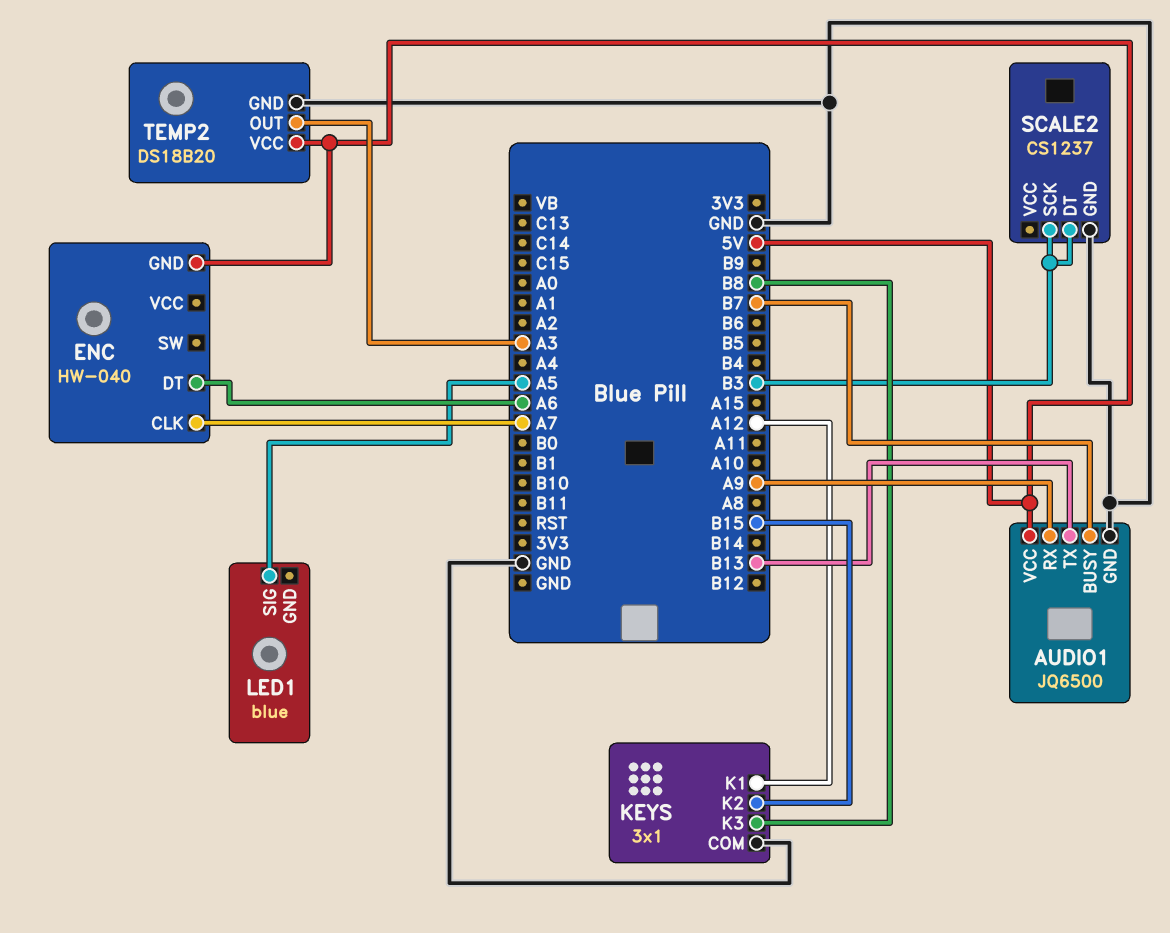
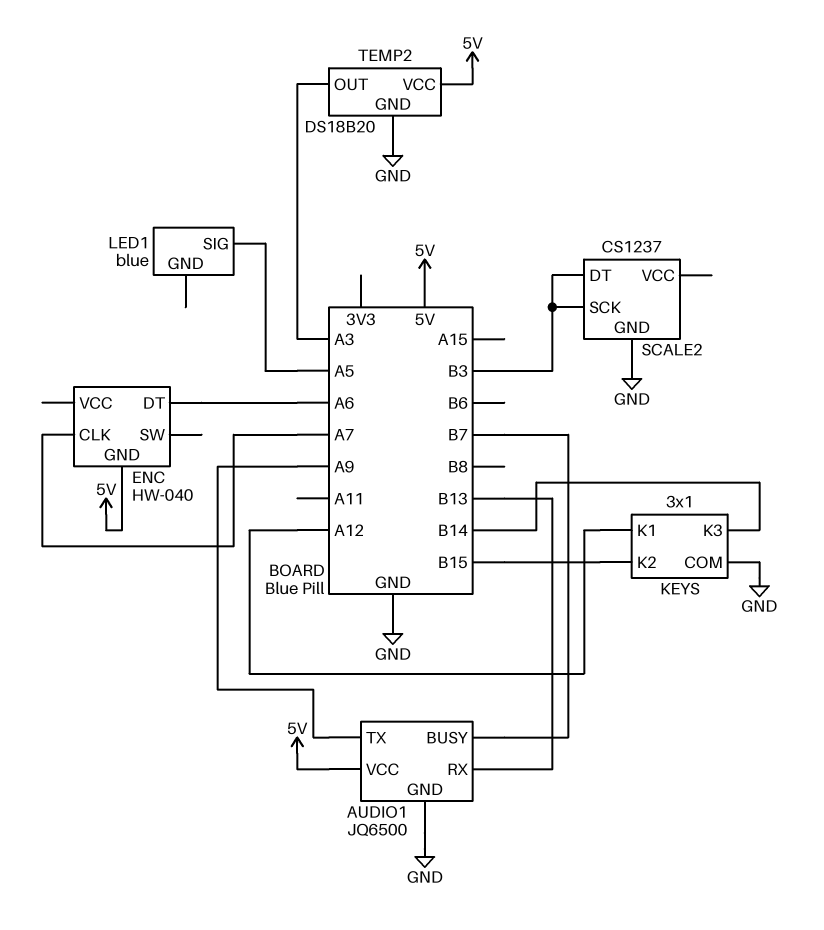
AUDIO1 pin RX: A9 -> B13
AUDIO1 pin TX: B13 -> A9
KEYS pin K3: B8 -> B14

